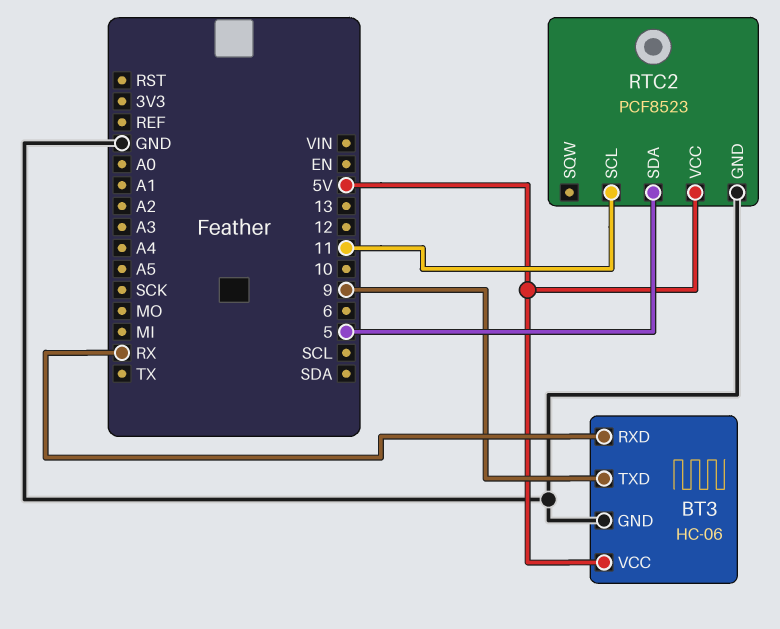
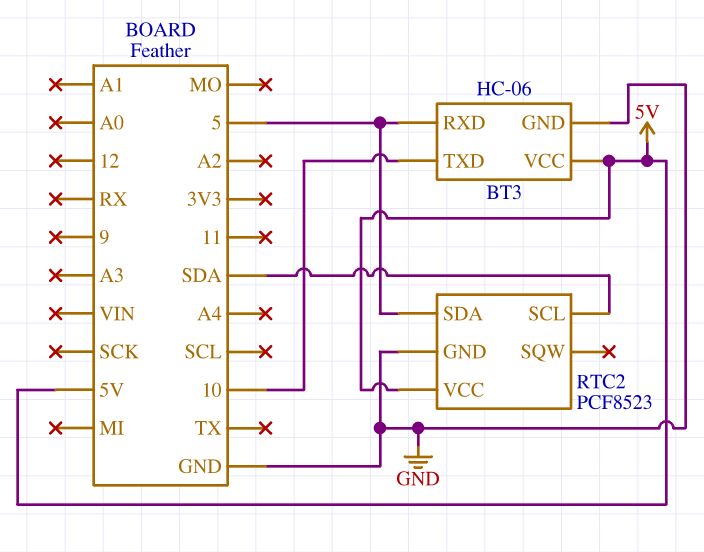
BT3 pin RXD: RX -> 5
BT3 pin TXD: 9 -> 10
RTC2 pin SCL: 11 -> SDA

